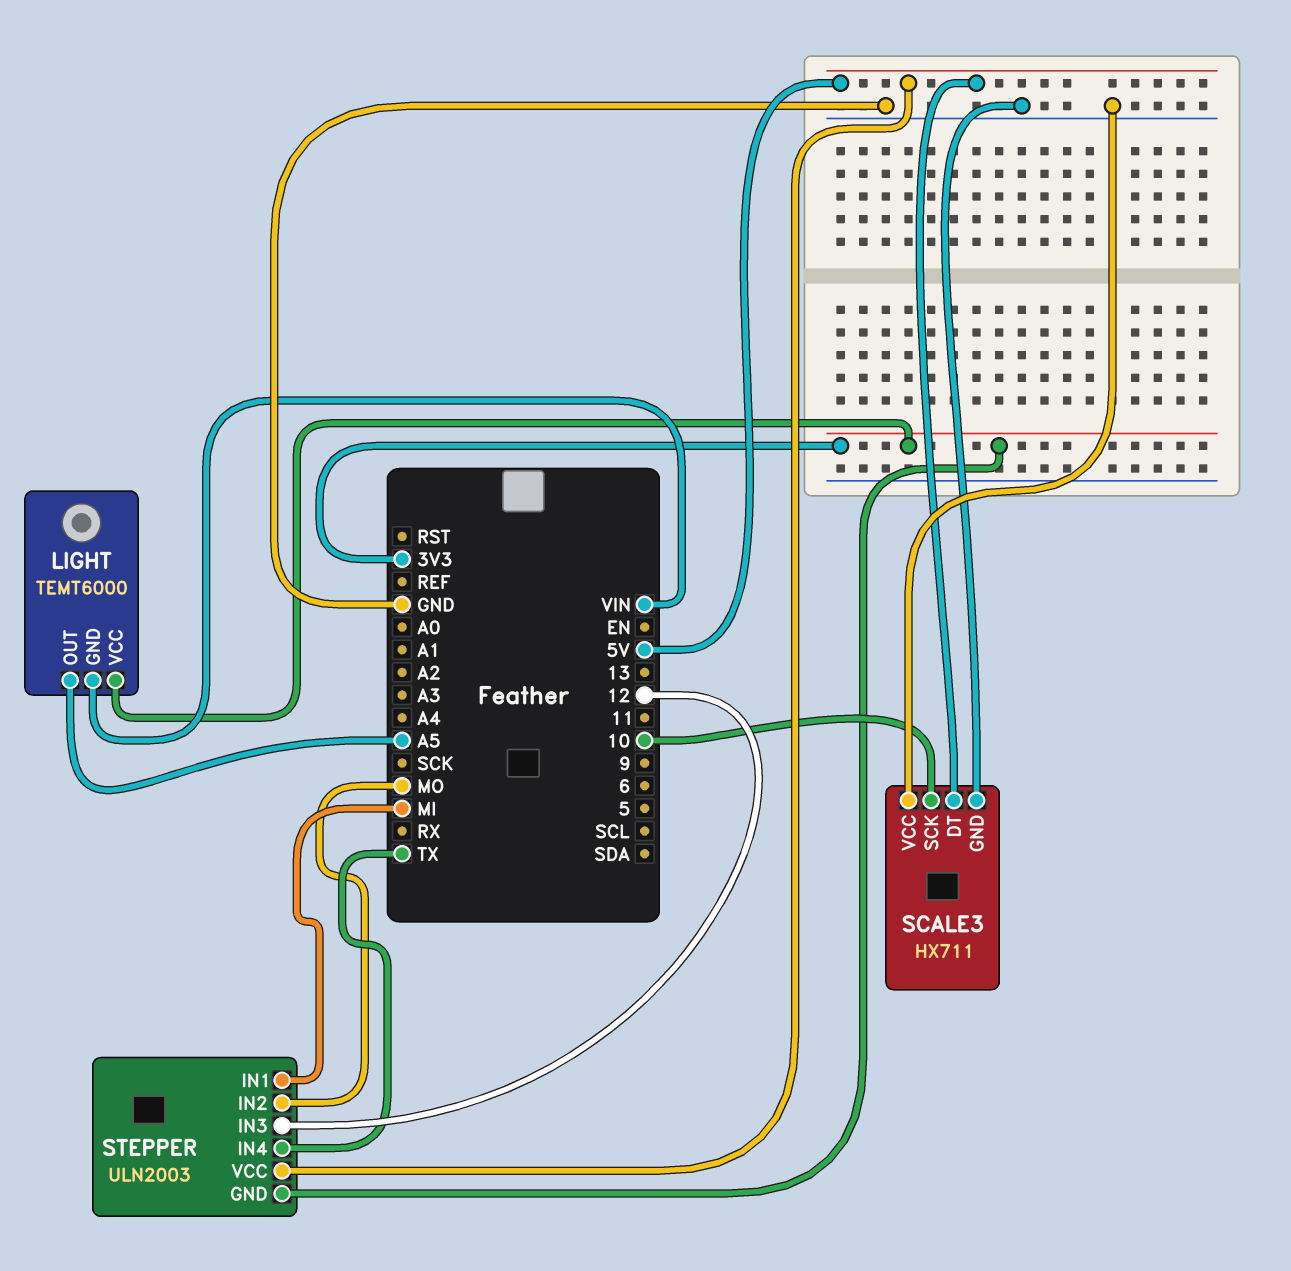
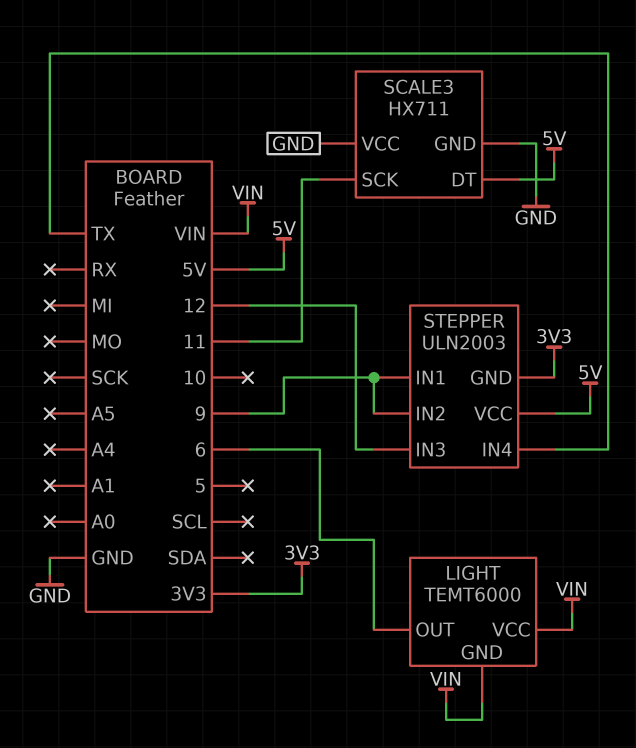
LIGHT pin OUT: A5 -> 6
LIGHT pin VCC: 3V3 -> VIN
SCALE3 pin SCK: 10 -> 11
STEPPER pin IN1: MI -> 9
STEPPER pin IN2: MO -> 9

